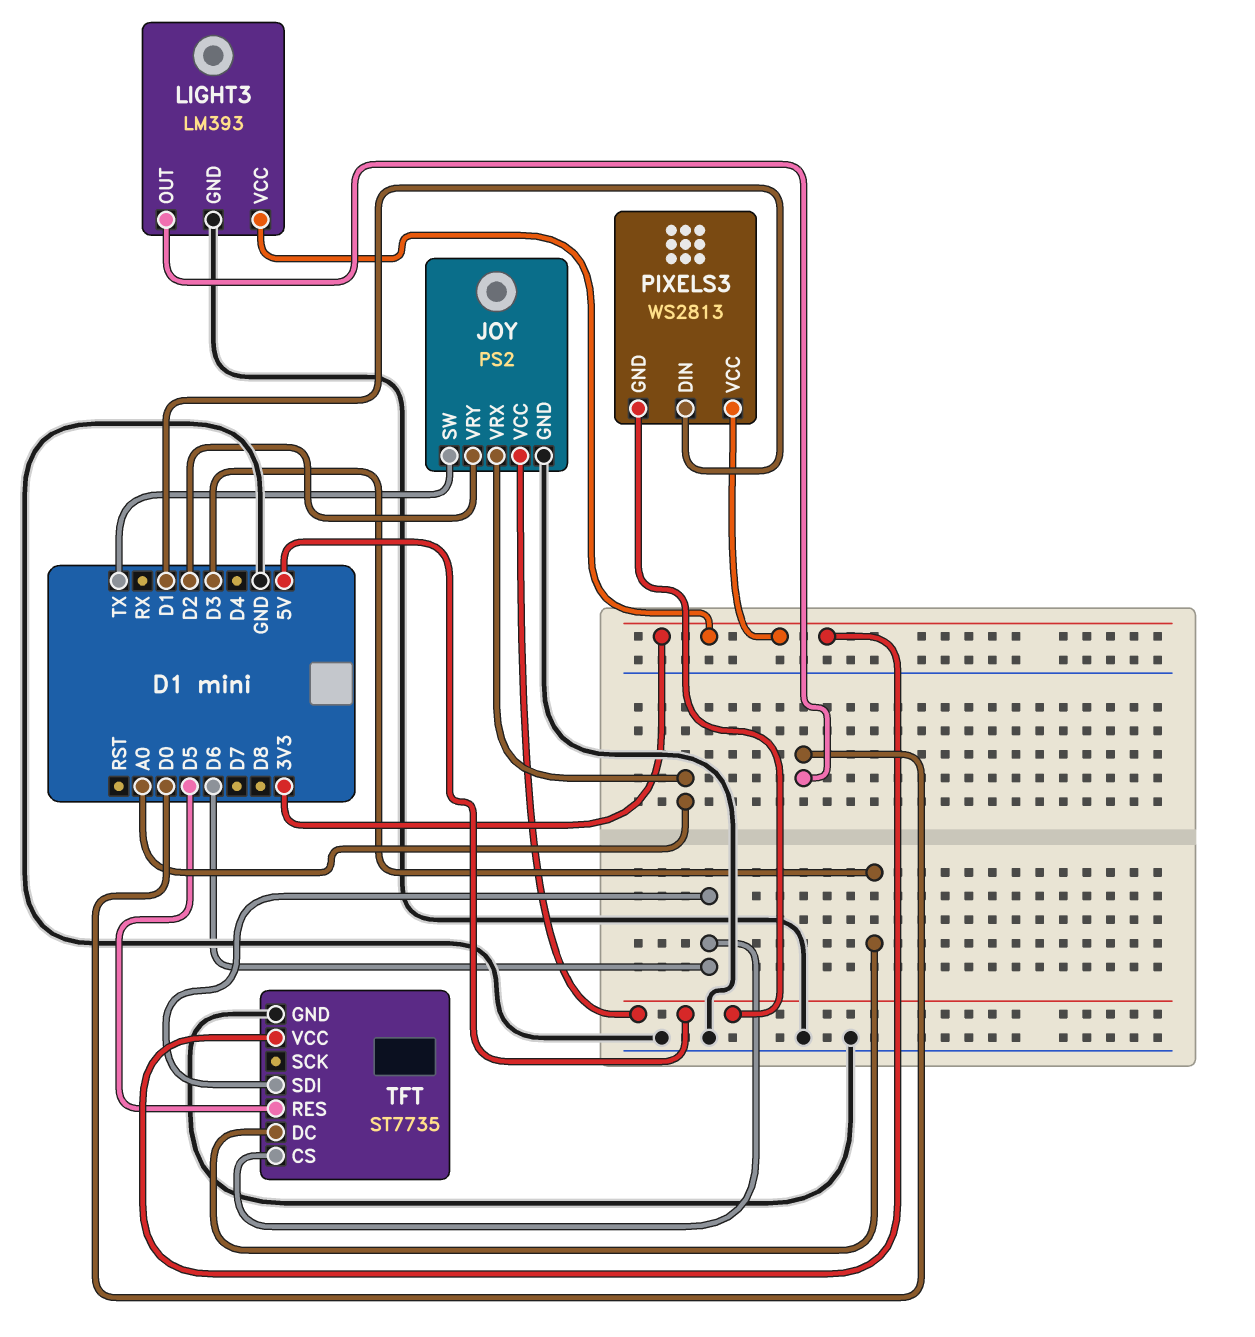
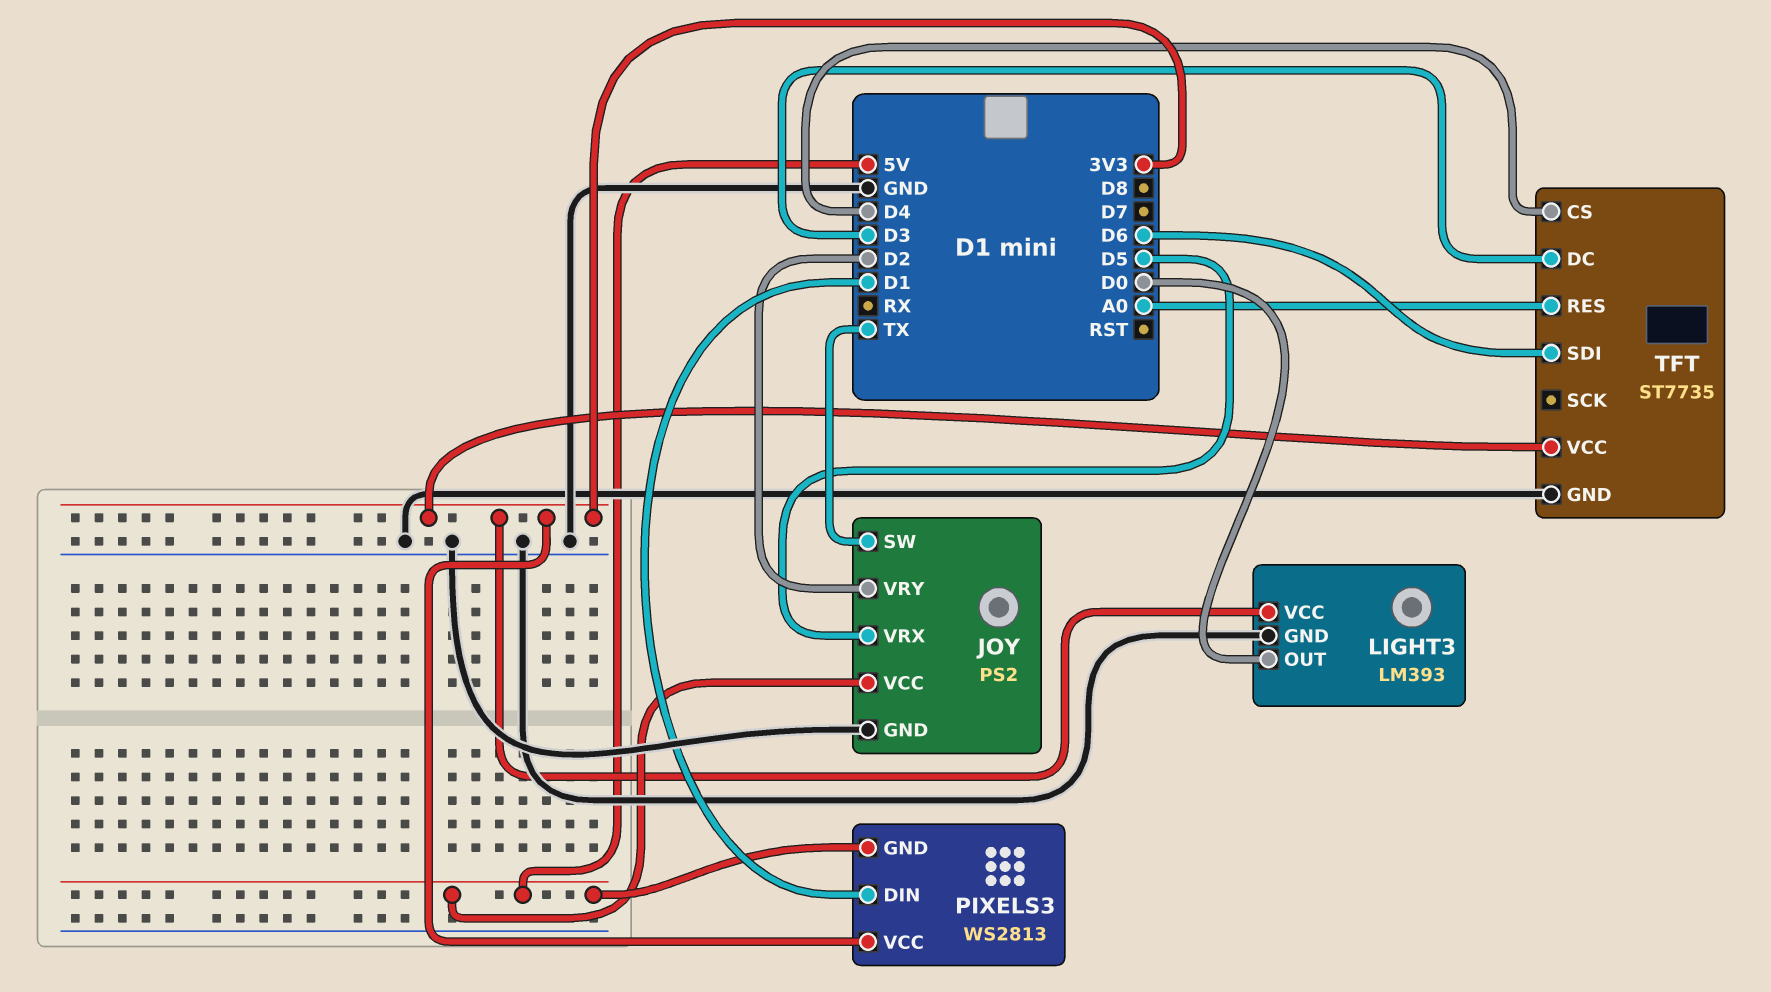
JOY pin VRX: A0 -> D5
TFT pin CS: D6 -> D4
TFT pin RES: D5 -> A0

